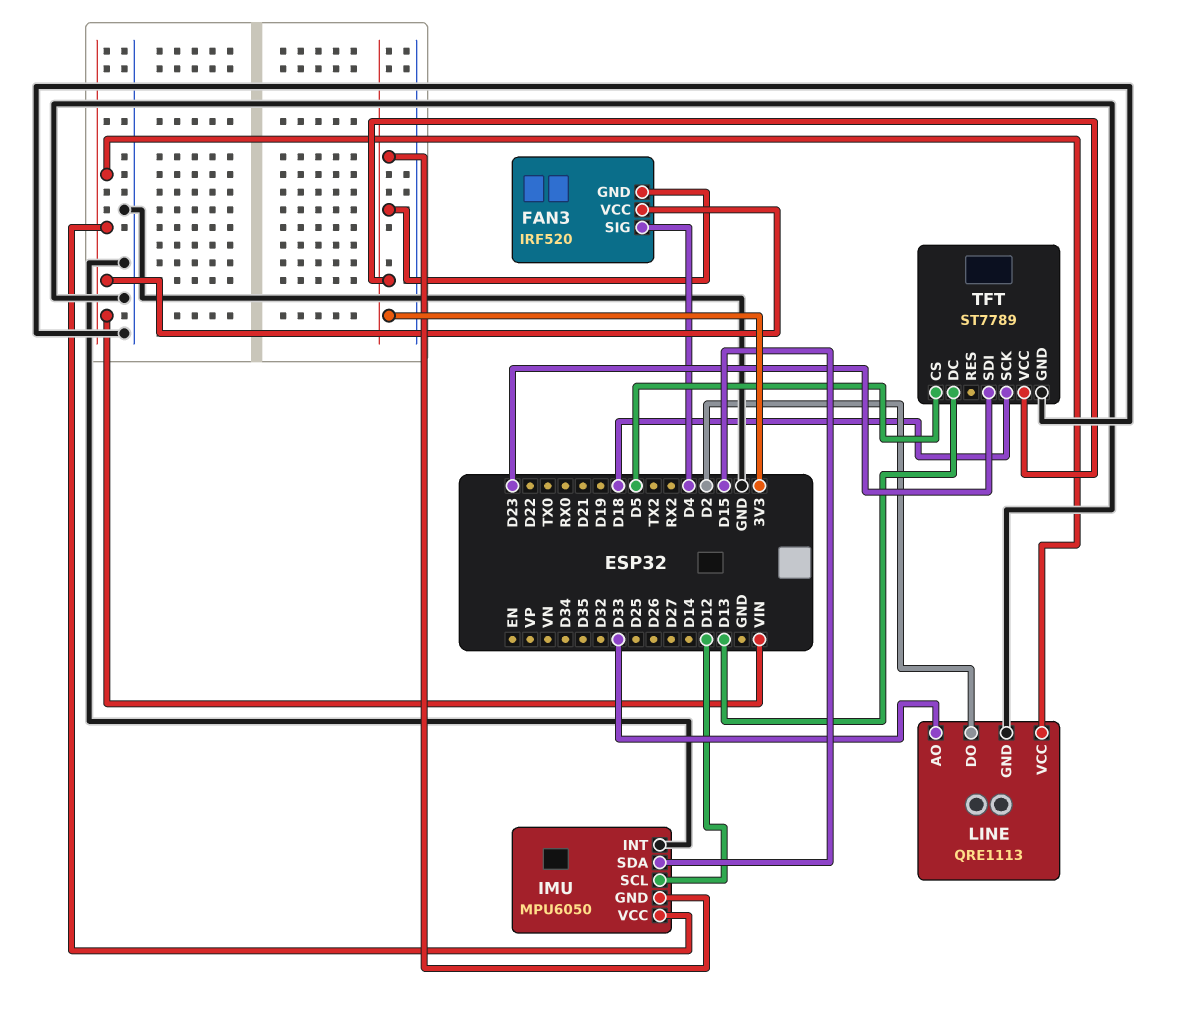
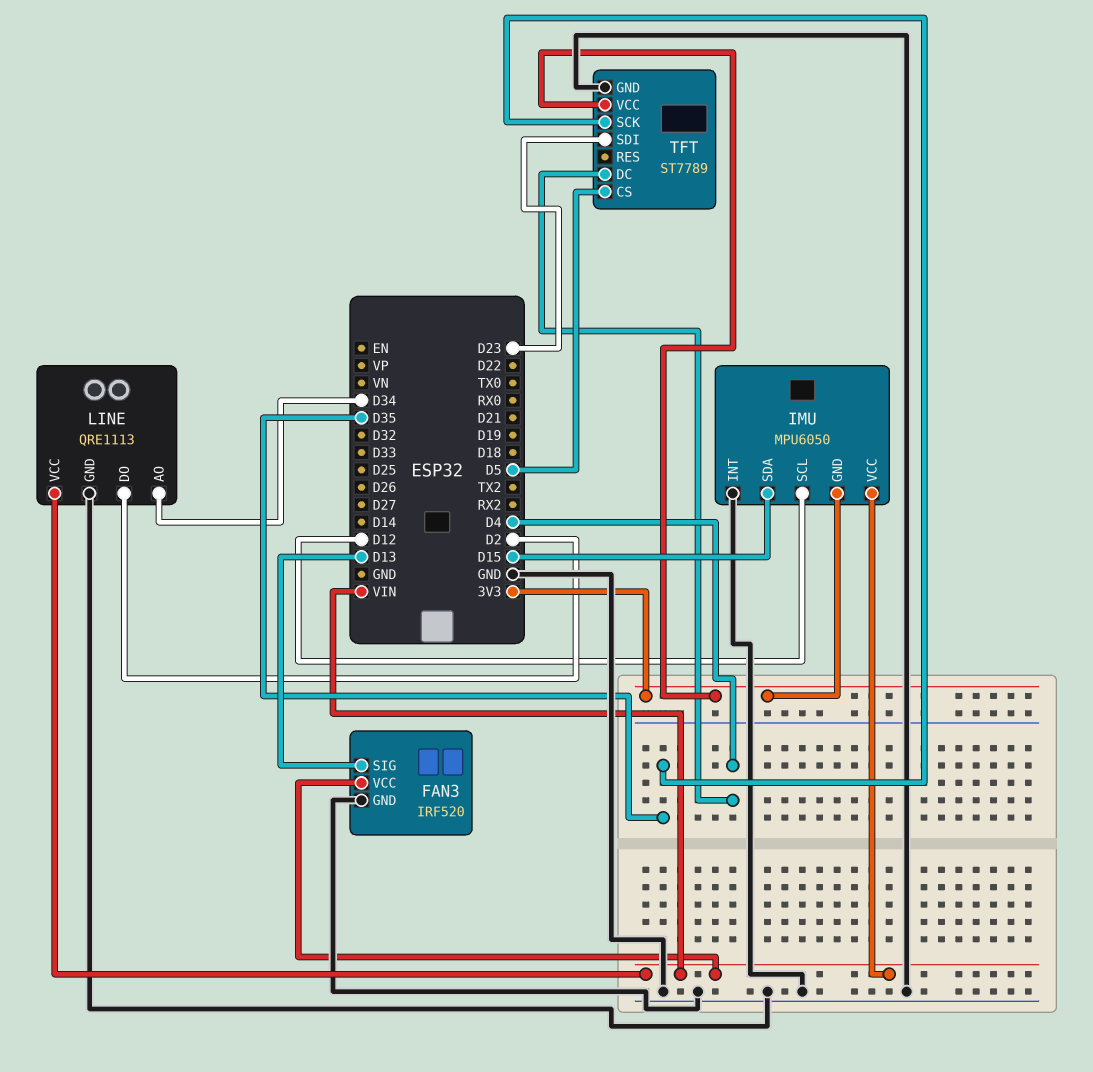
FAN3 pin GND: 3V3 -> GND
FAN3 pin SIG: D4 -> D13
LINE pin AO: D33 -> D34
TFT pin DC: D13 -> D4
TFT pin SCK: D18 -> D35

